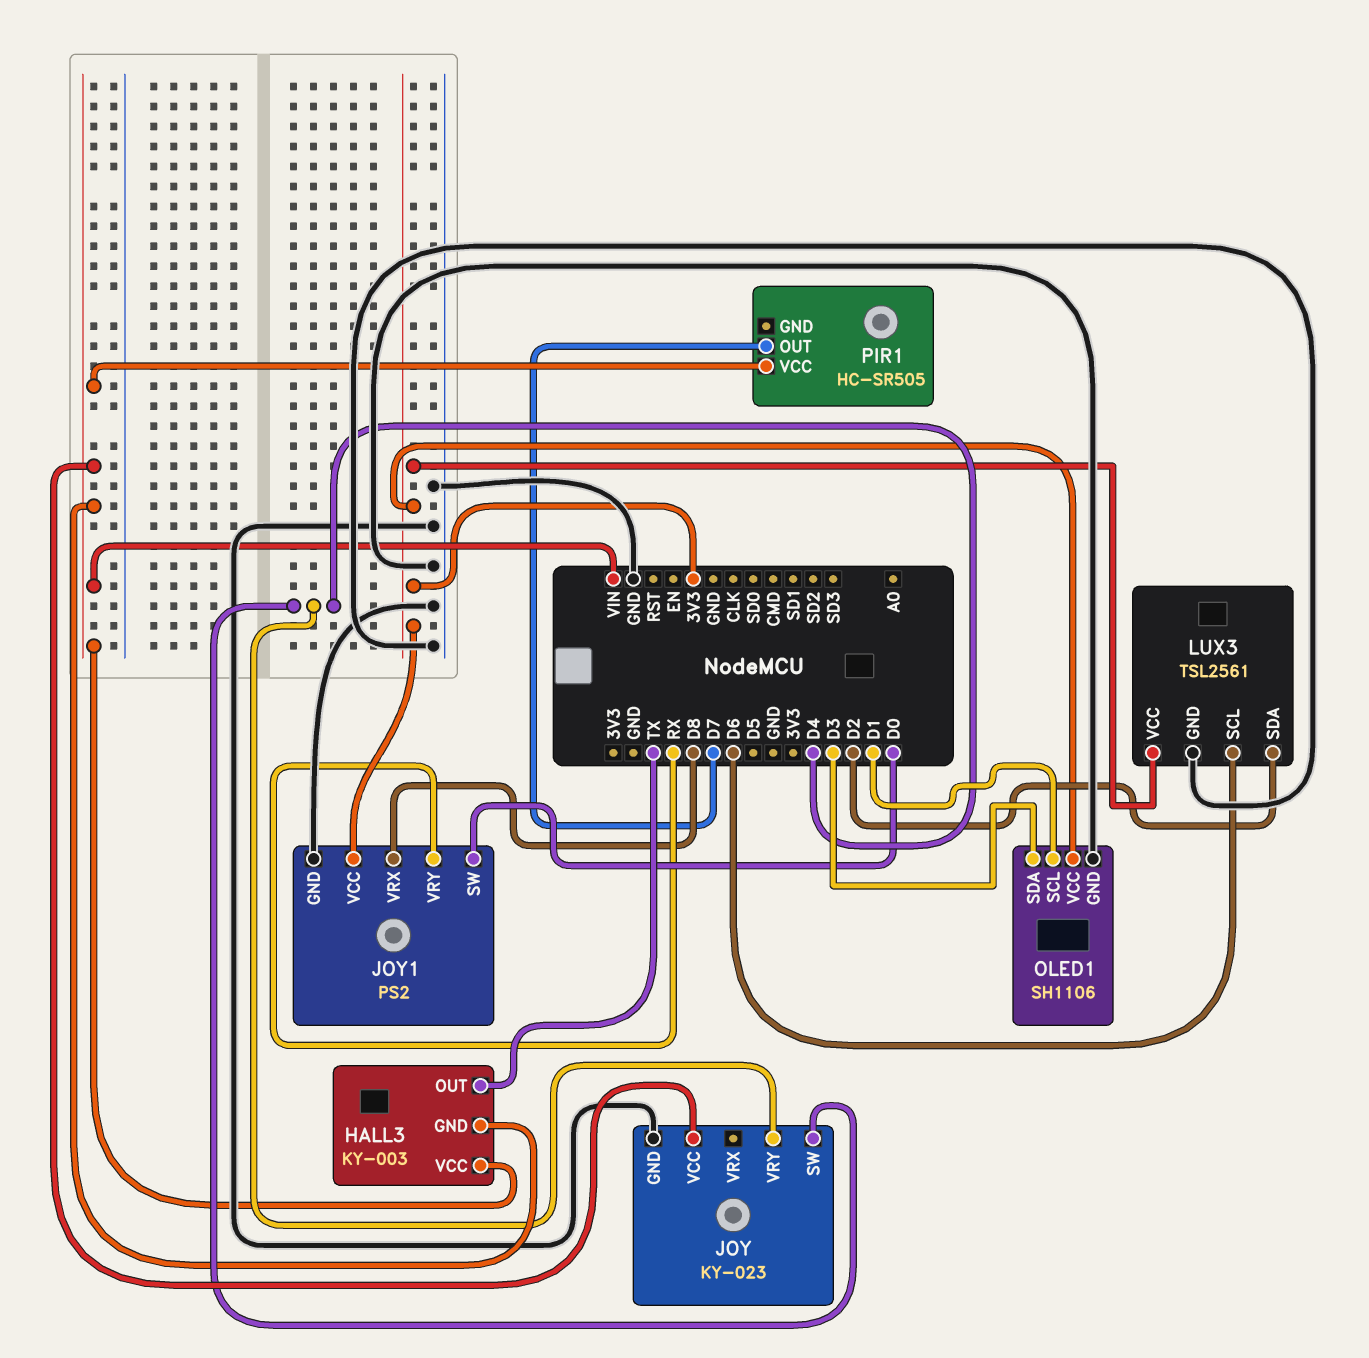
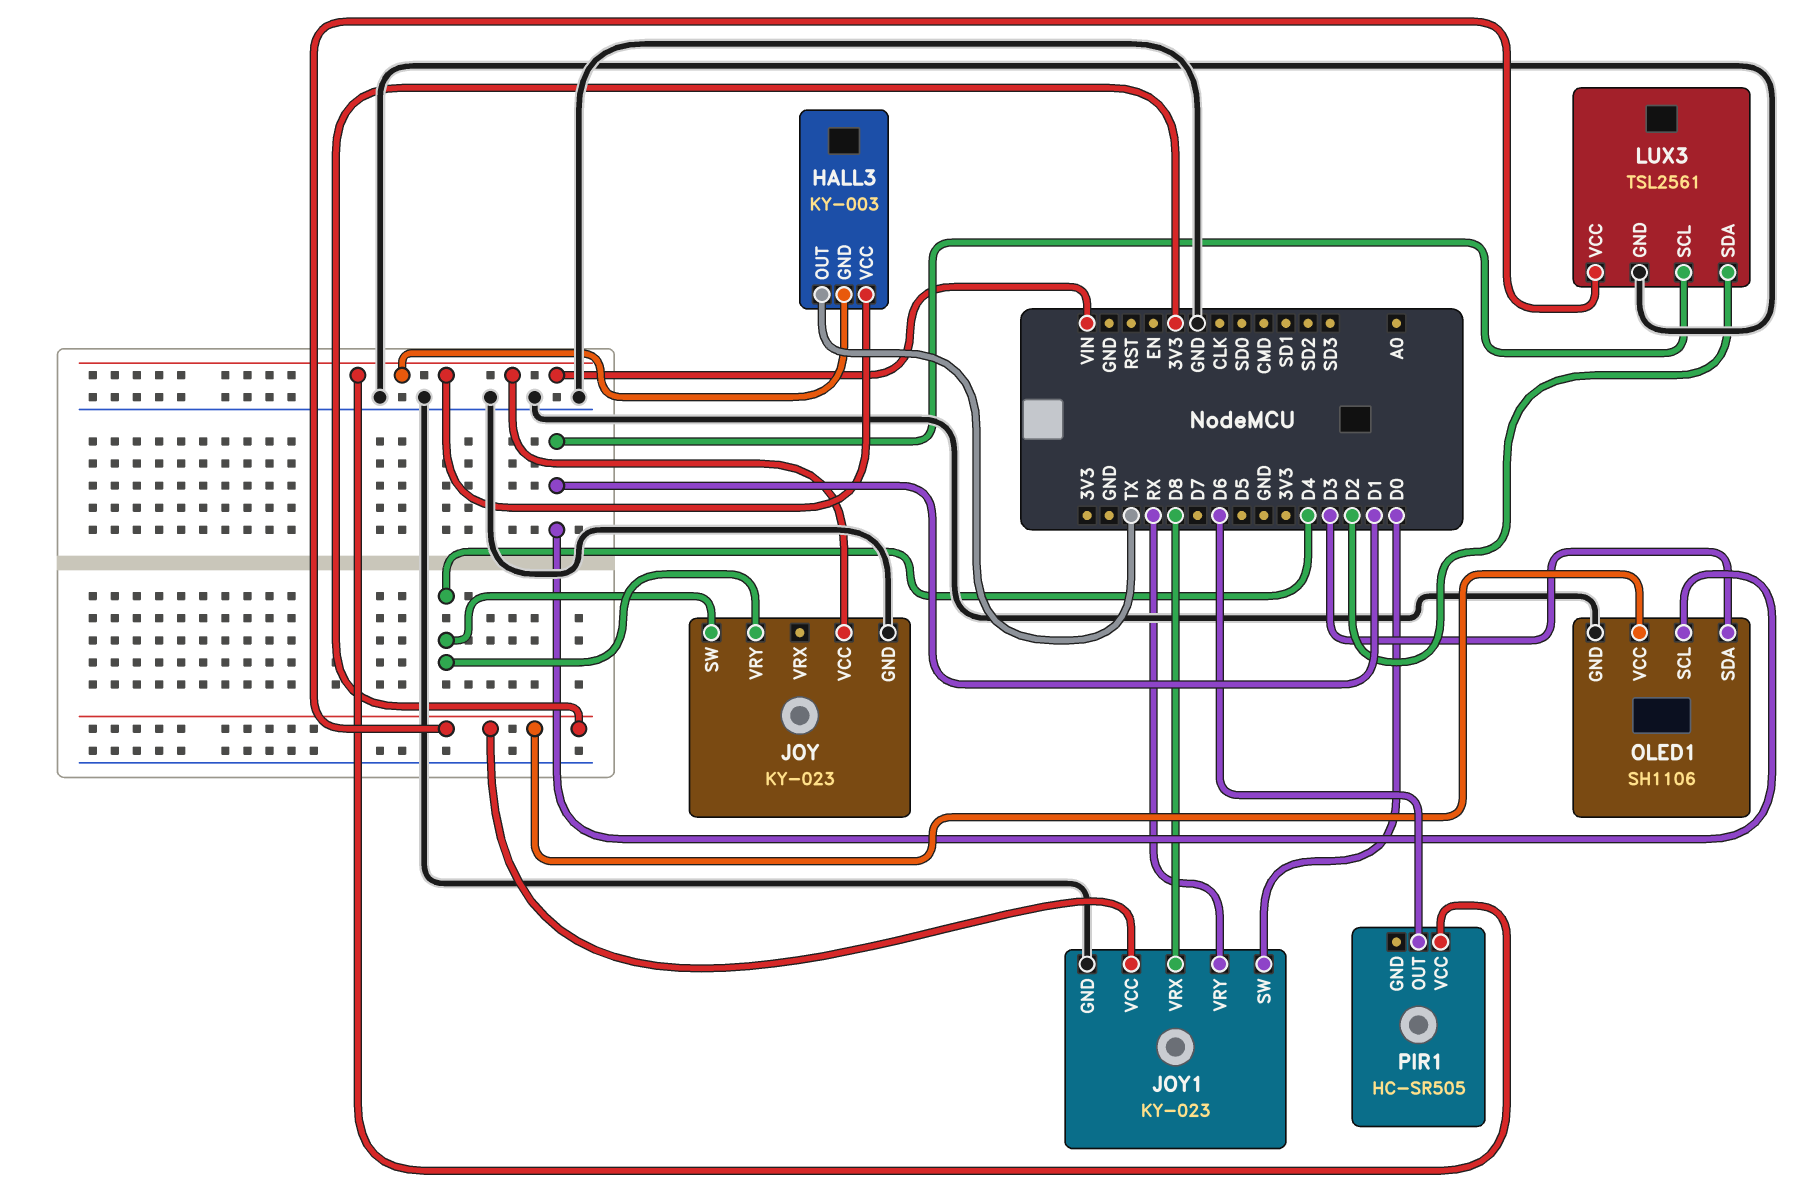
JOY1: PS2 -> KY-023
LUX3 pin SCL: D6 -> D1
PIR1 pin OUT: D7 -> D6

